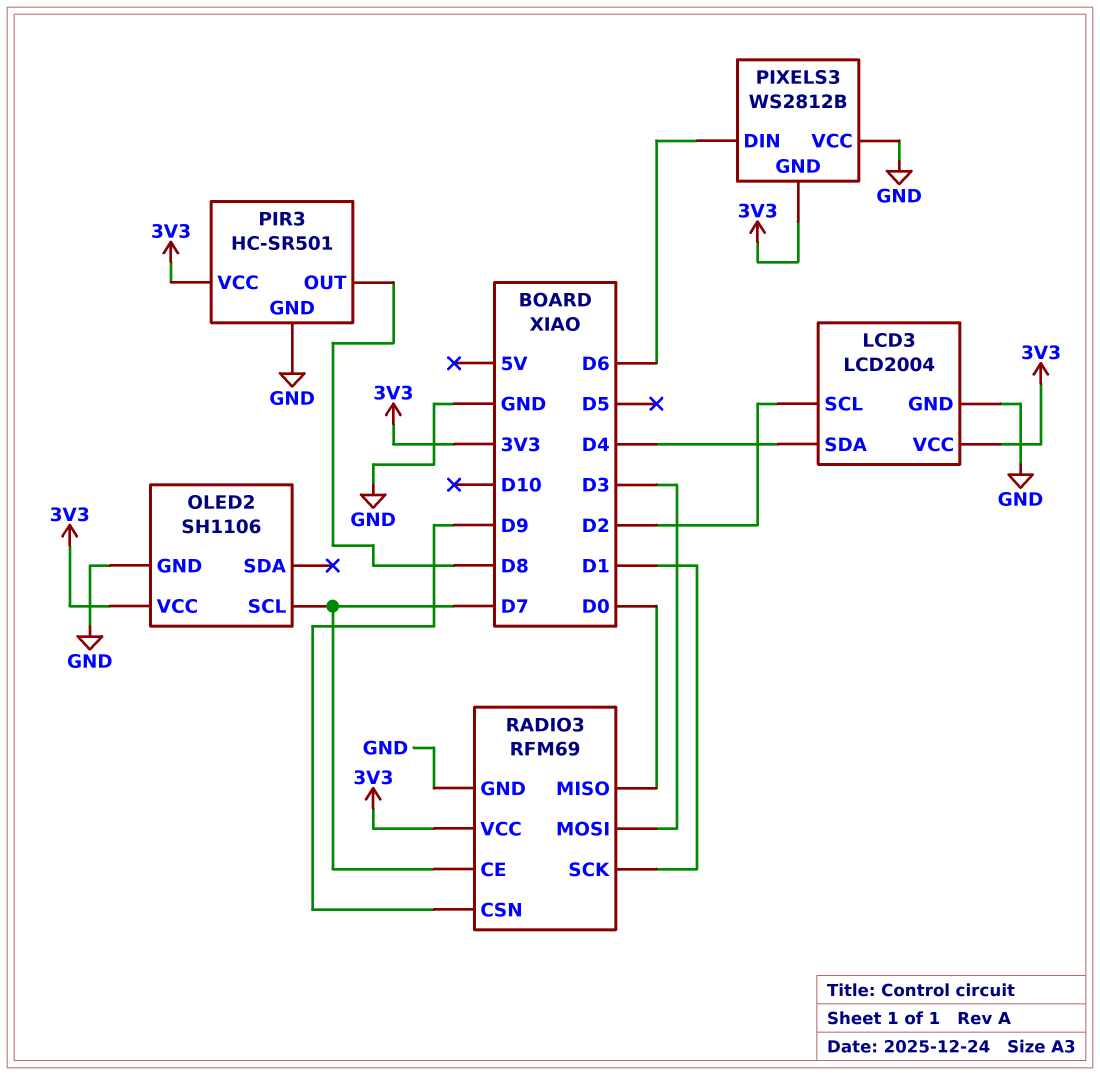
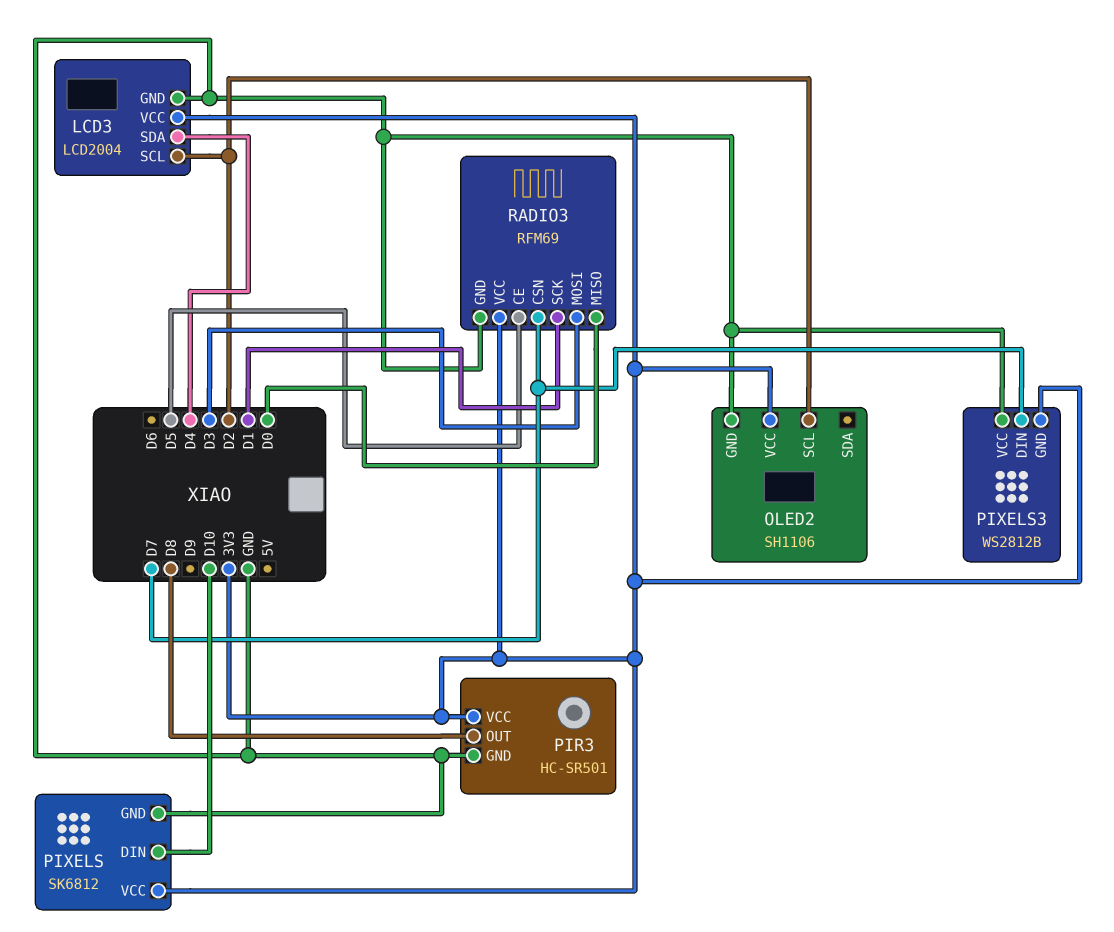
OLED2 pin SCL: D7 -> D2
PIXELS: none -> SK6812
PIXELS pin DIN: none -> D10
PIXELS pin GND: none -> GND
PIXELS pin VCC: none -> 3V3
PIXELS3 pin DIN: D6 -> D7
RADIO3 pin CE: D7 -> D5
RADIO3 pin CSN: D9 -> D7

